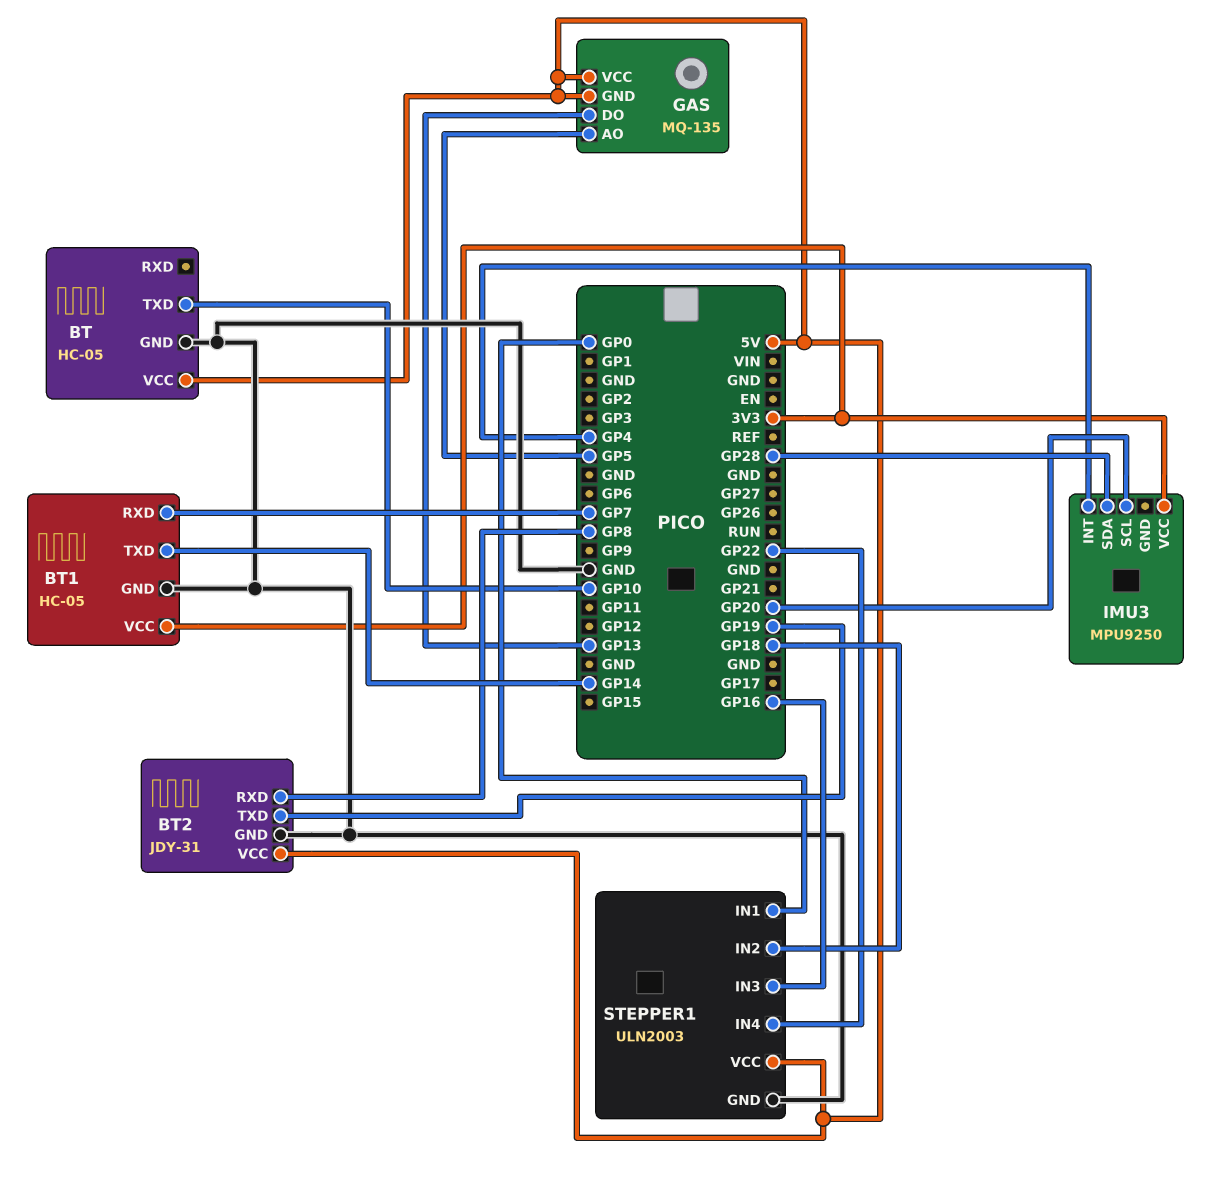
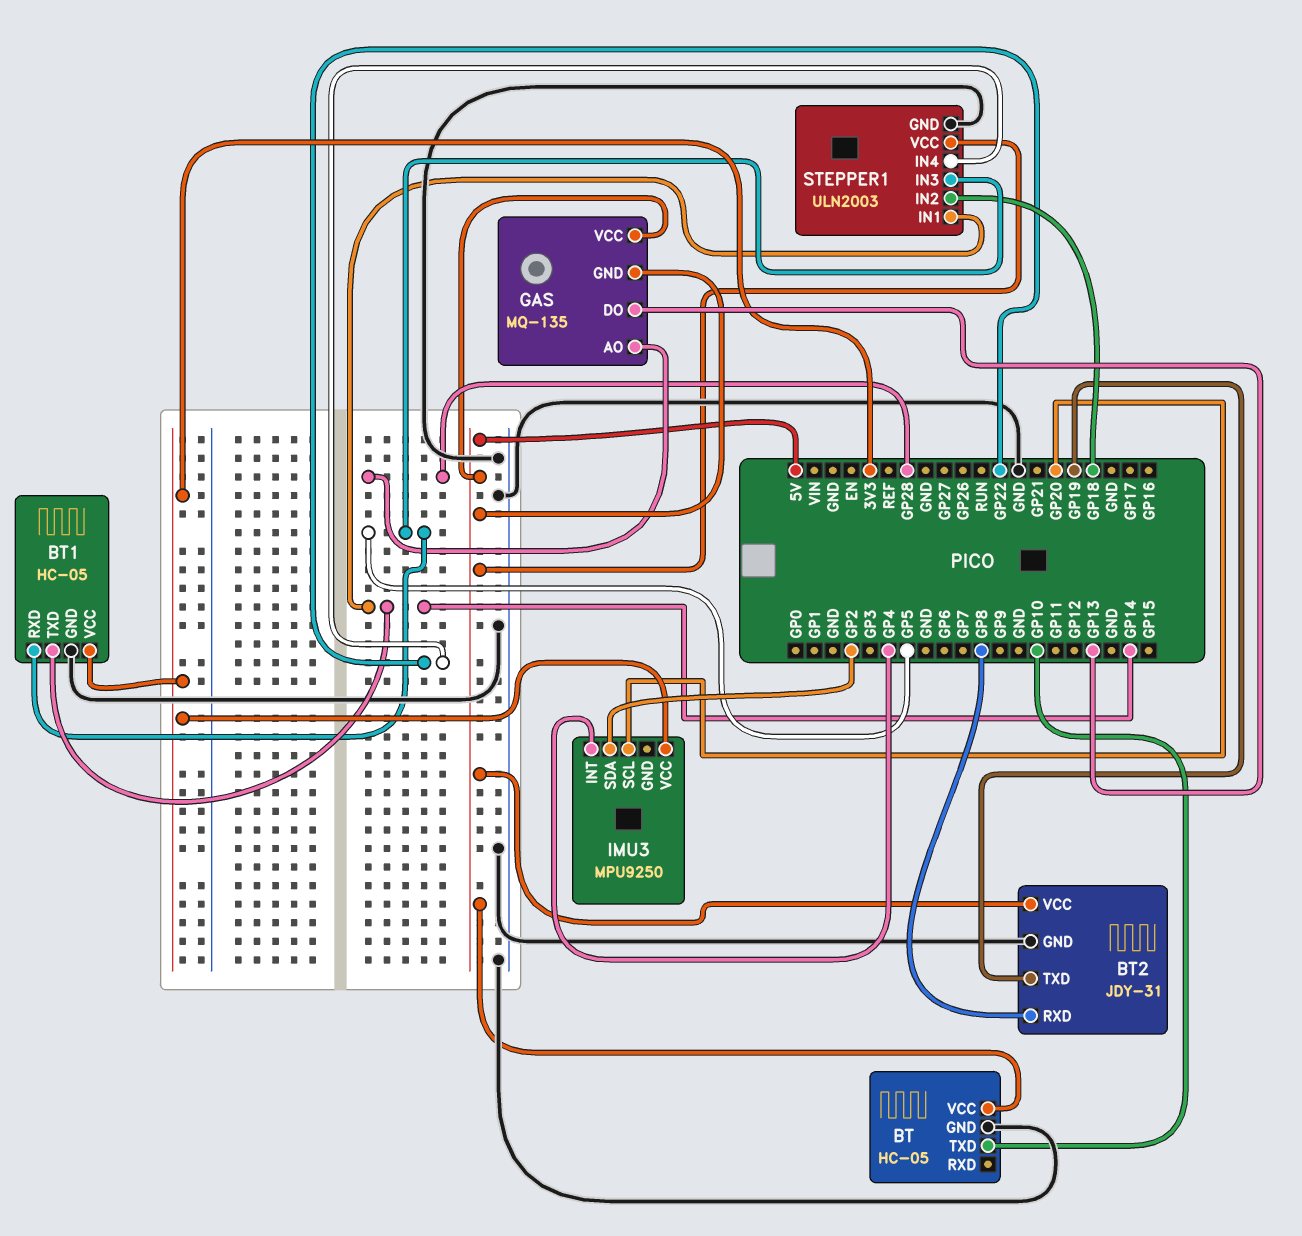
BT1 pin RXD: GP7 -> GP5
GAS pin AO: GP5 -> GP28
IMU3 pin SDA: GP28 -> GP2
STEPPER1 pin IN1: GP0 -> GP14
STEPPER1 pin IN3: GP16 -> GP5

